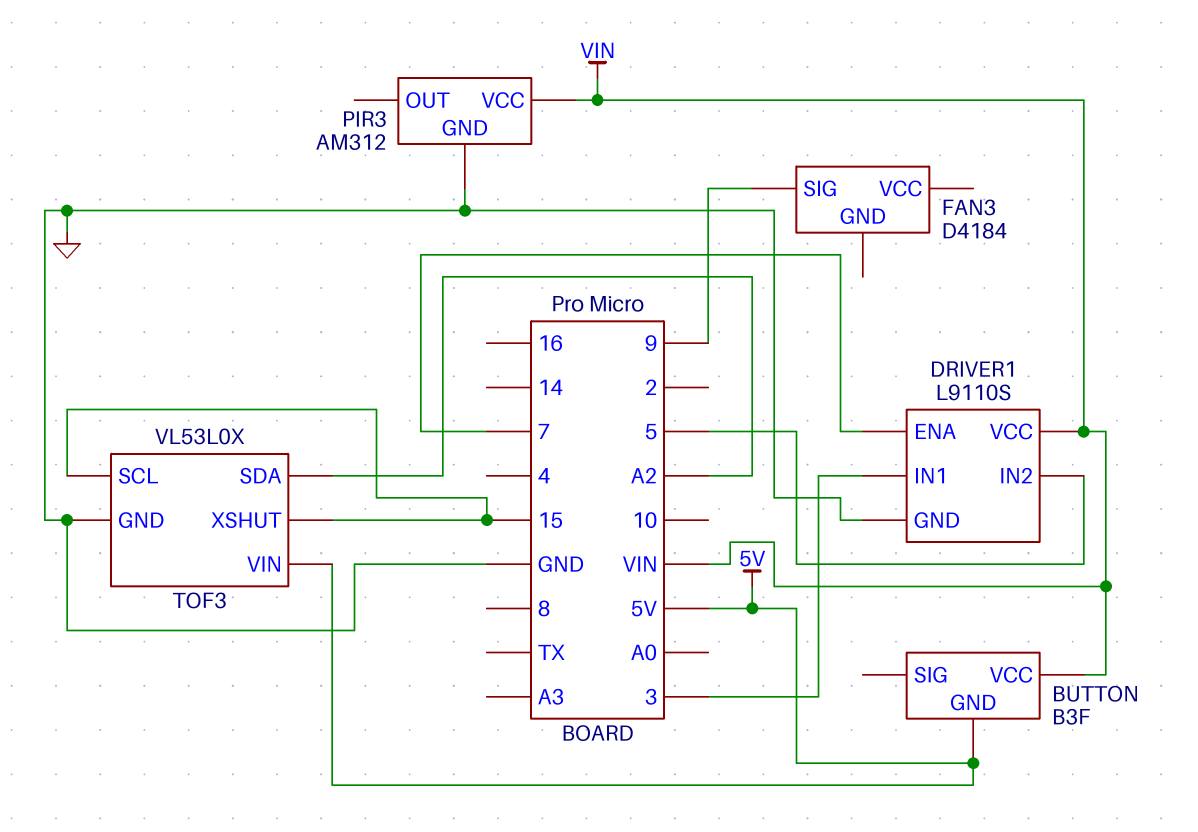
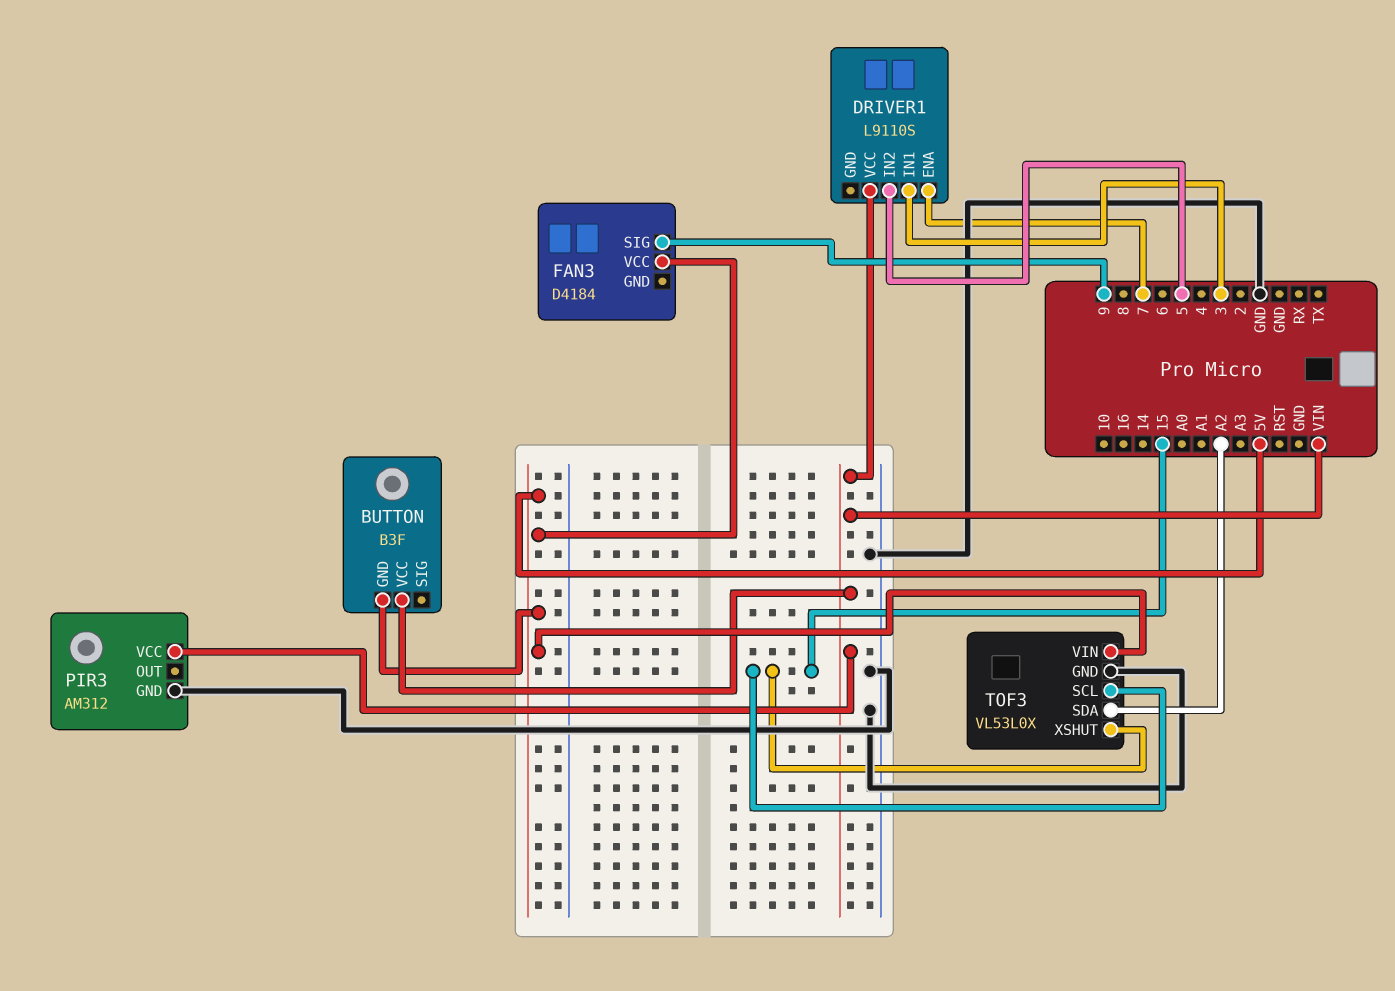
DRIVER1 pin GND: GND -> none
FAN3 pin VCC: none -> 5V

